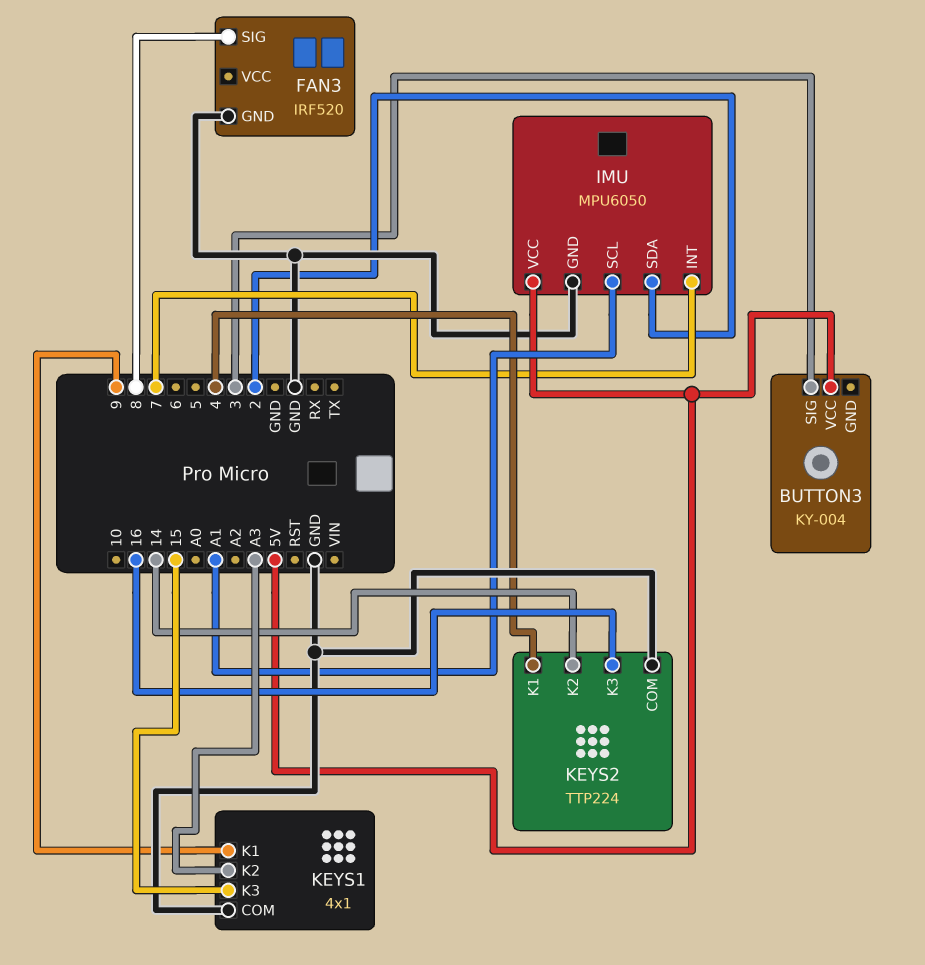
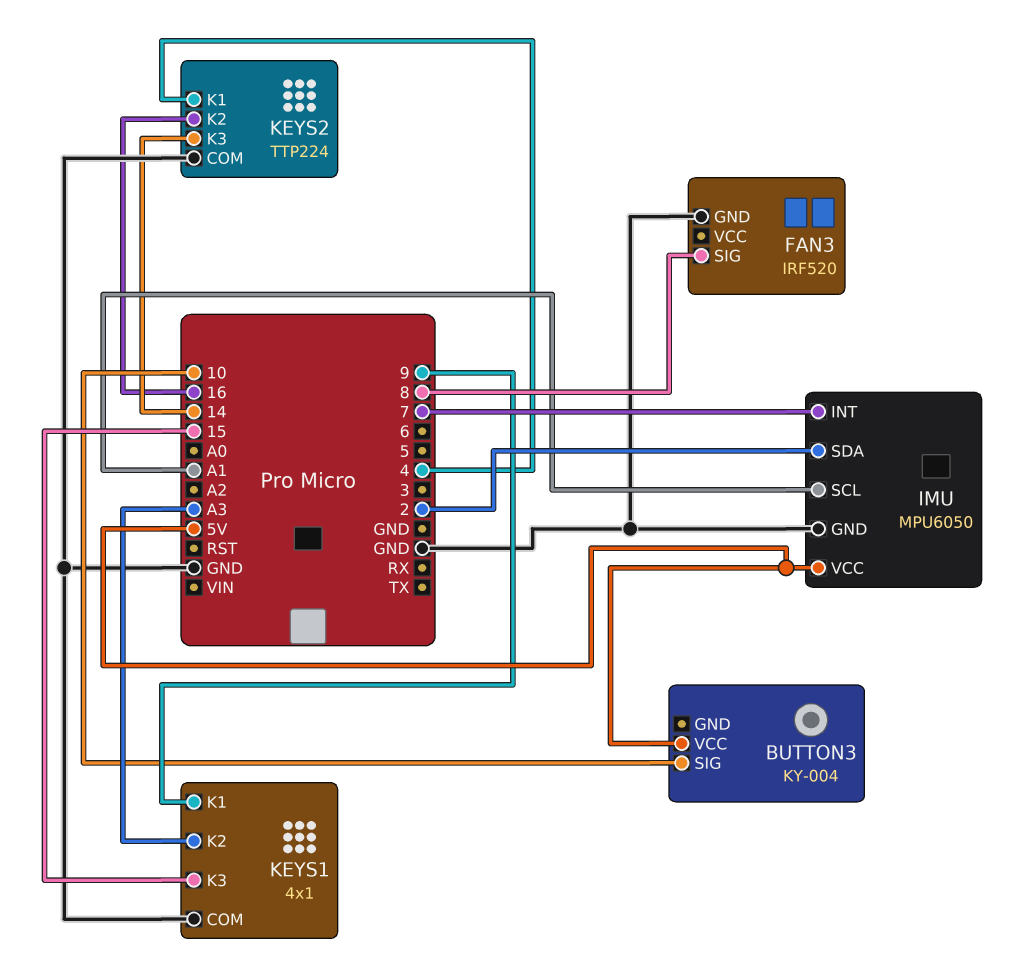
BUTTON3 pin SIG: 3 -> 10
KEYS2 pin K2: 14 -> 16
KEYS2 pin K3: 16 -> 14

